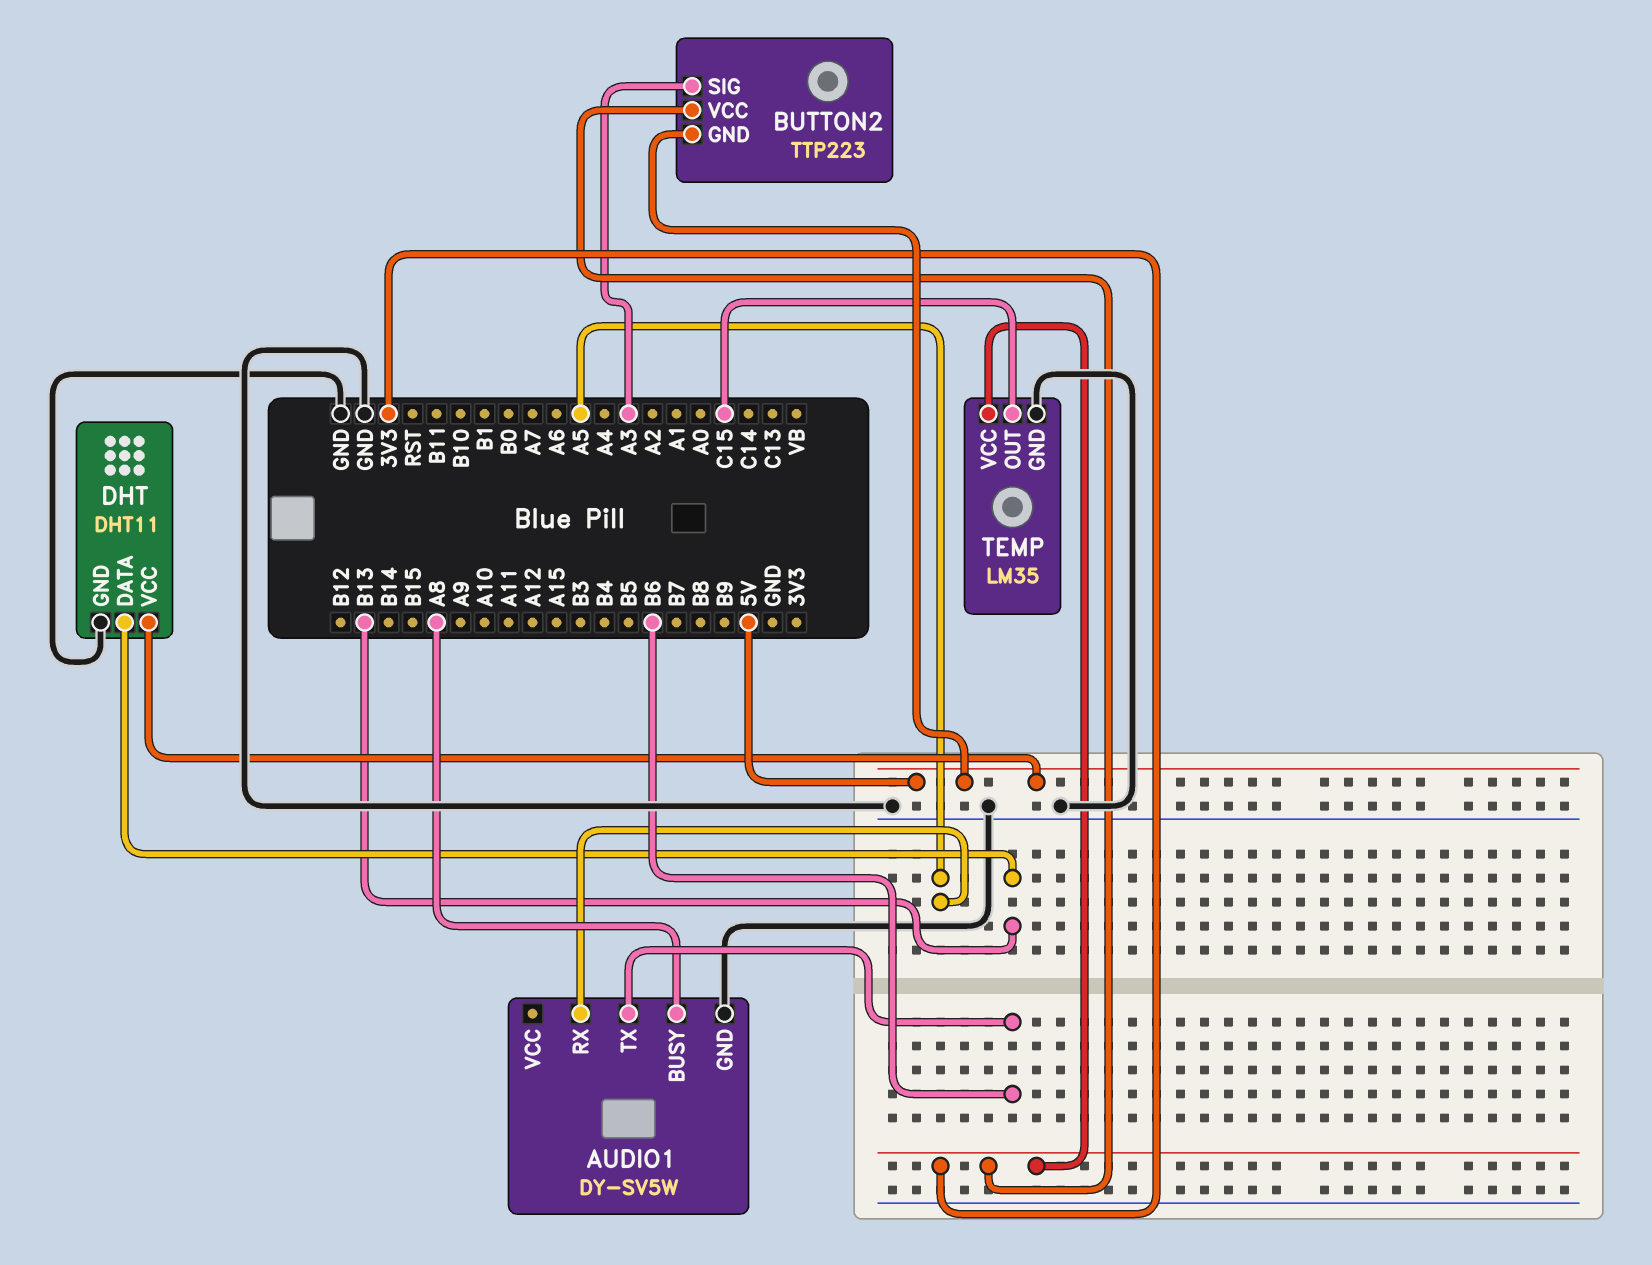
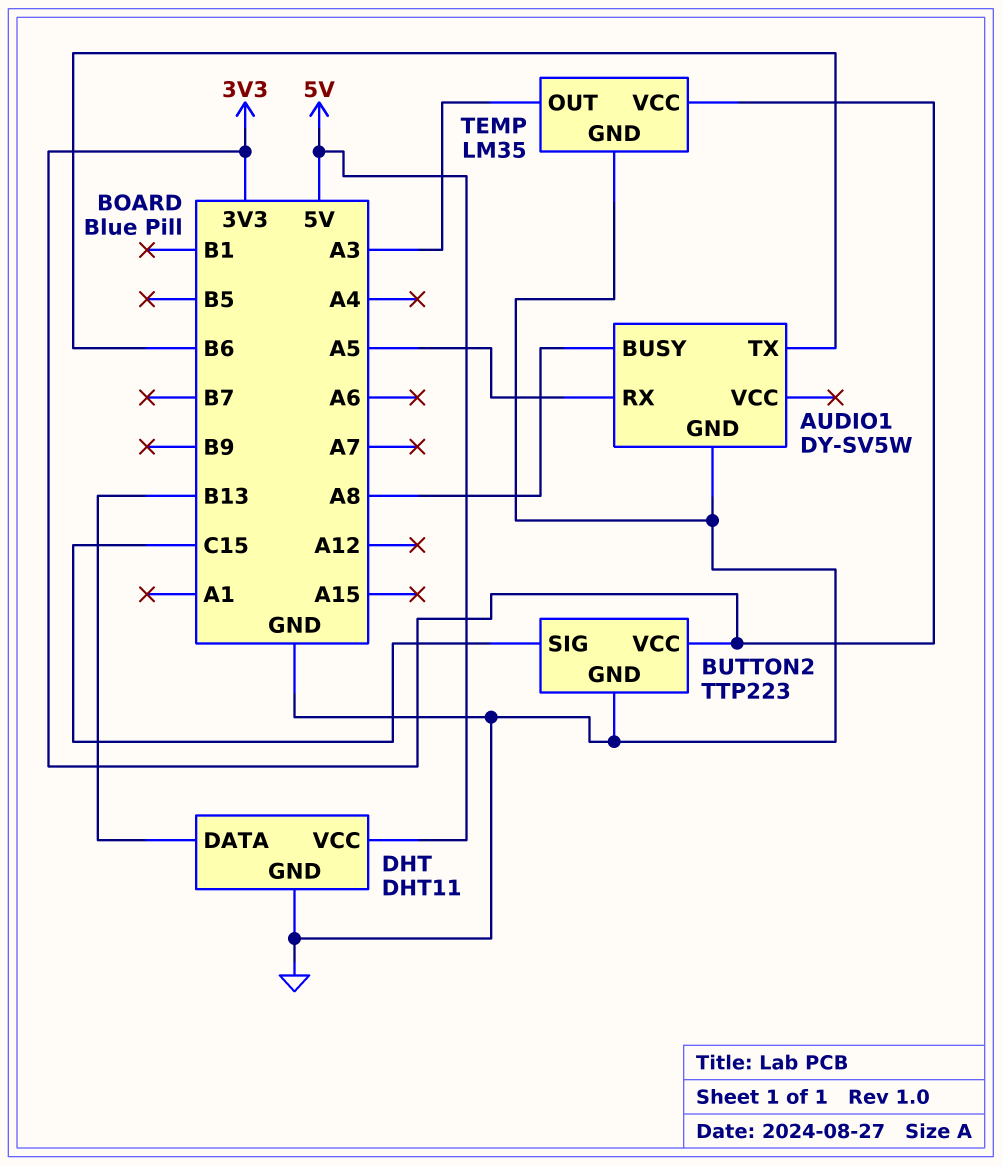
BUTTON2 pin GND: 5V -> GND
BUTTON2 pin SIG: A3 -> C15
TEMP pin OUT: C15 -> A3

